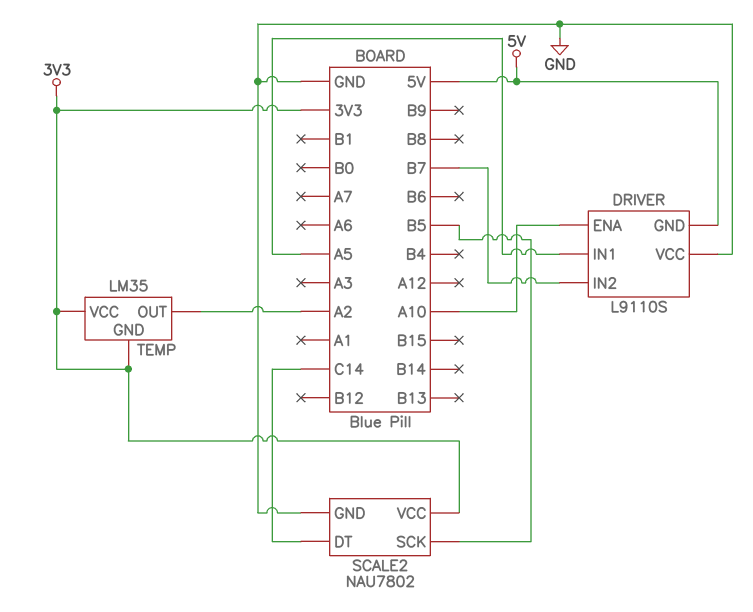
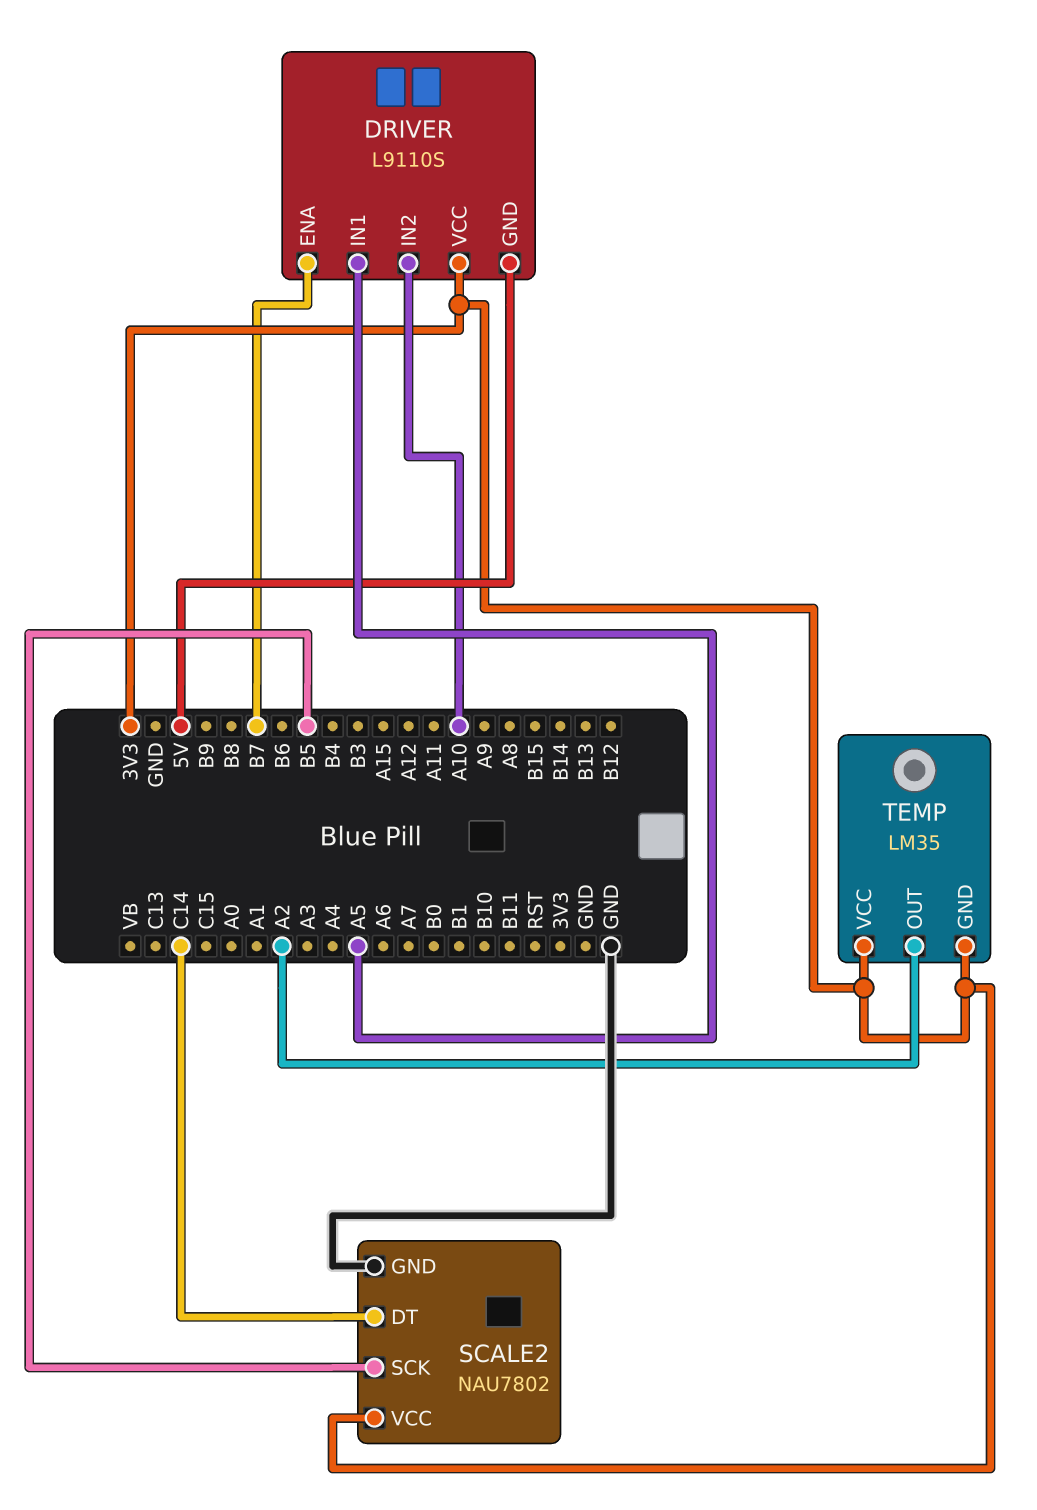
DRIVER pin ENA: A10 -> B7
DRIVER pin IN2: B7 -> A10
DRIVER pin VCC: GND -> 3V3

